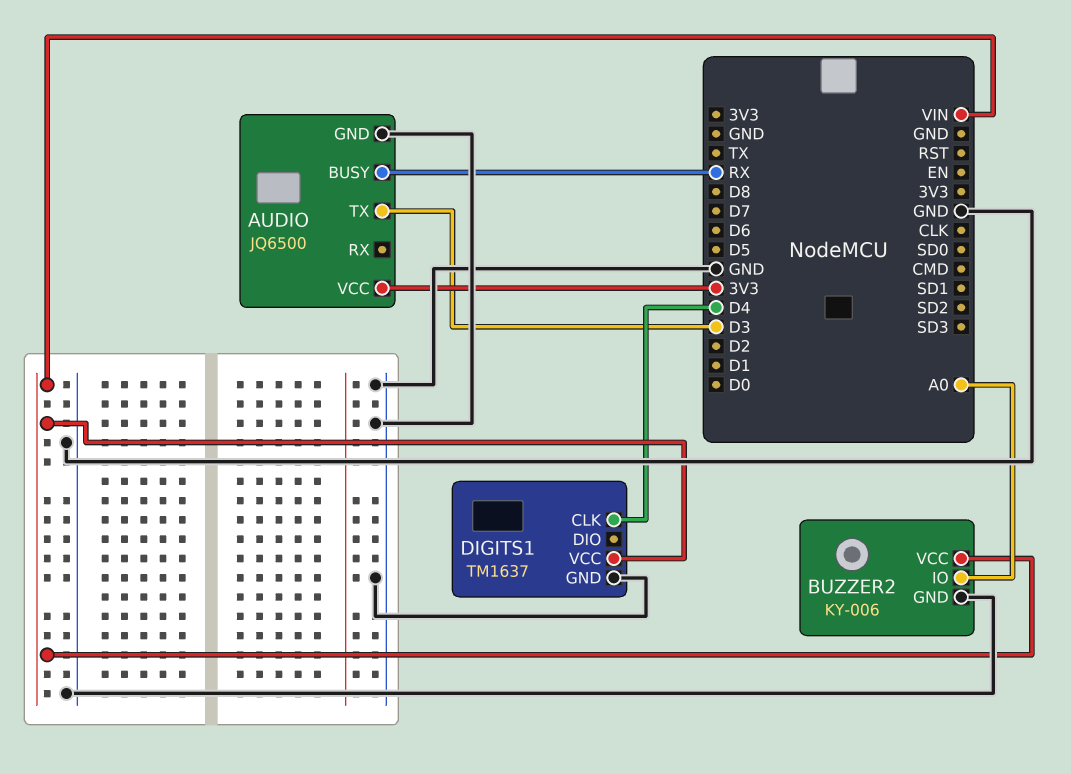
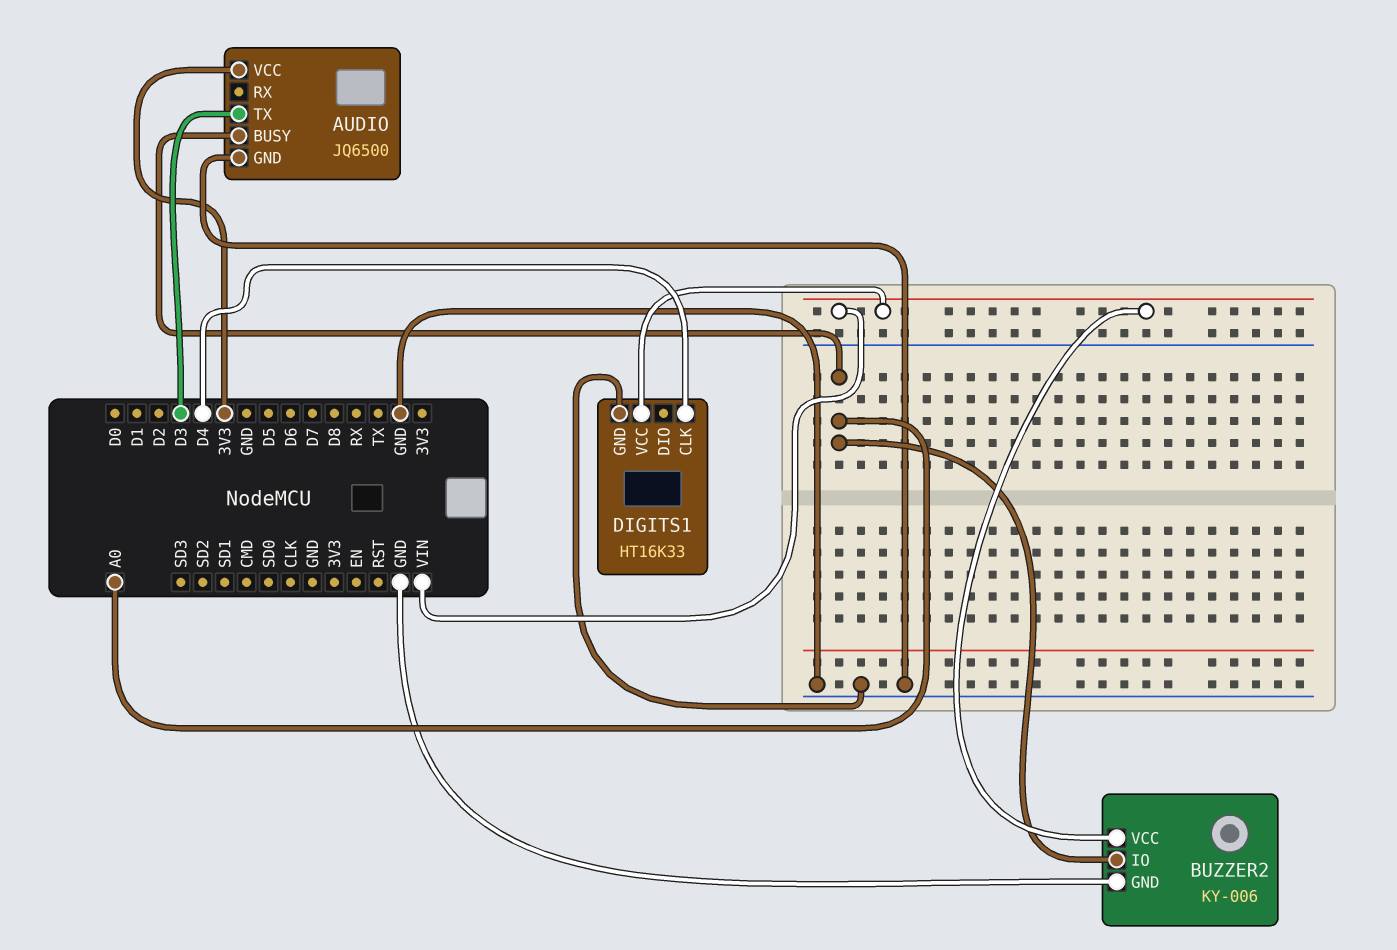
AUDIO pin BUSY: RX -> A0
DIGITS1: TM1637 -> HT16K33

